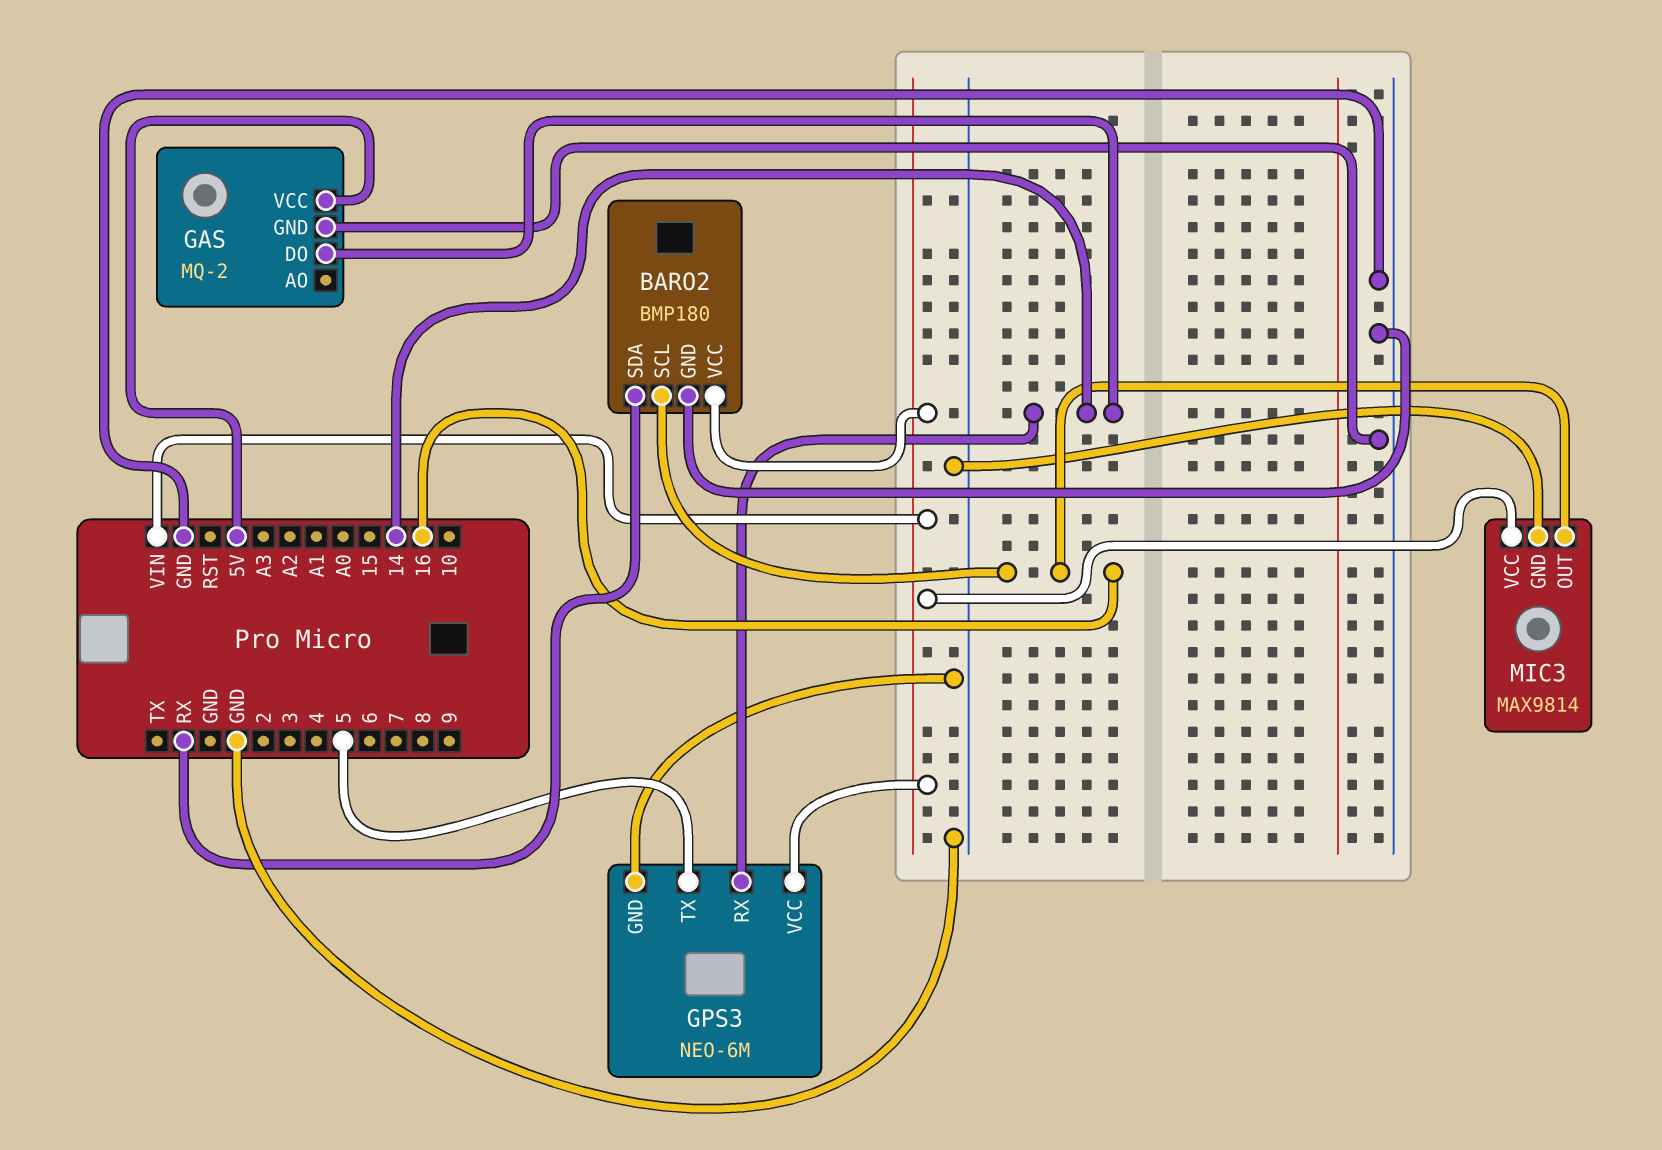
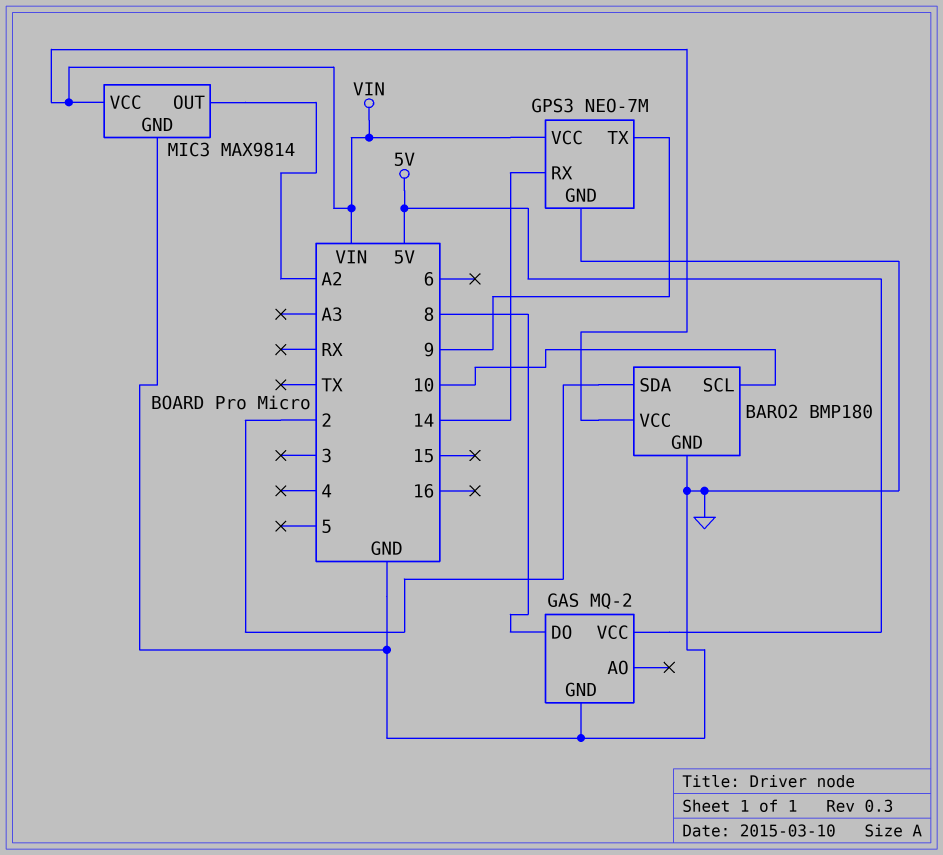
BARO2 pin SCL: 16 -> 10
BARO2 pin SDA: RX -> 2
GAS pin DO: 14 -> 8
GPS3: NEO-6M -> NEO-7M
GPS3 pin TX: 5 -> 9
MIC3 pin OUT: 16 -> A2

